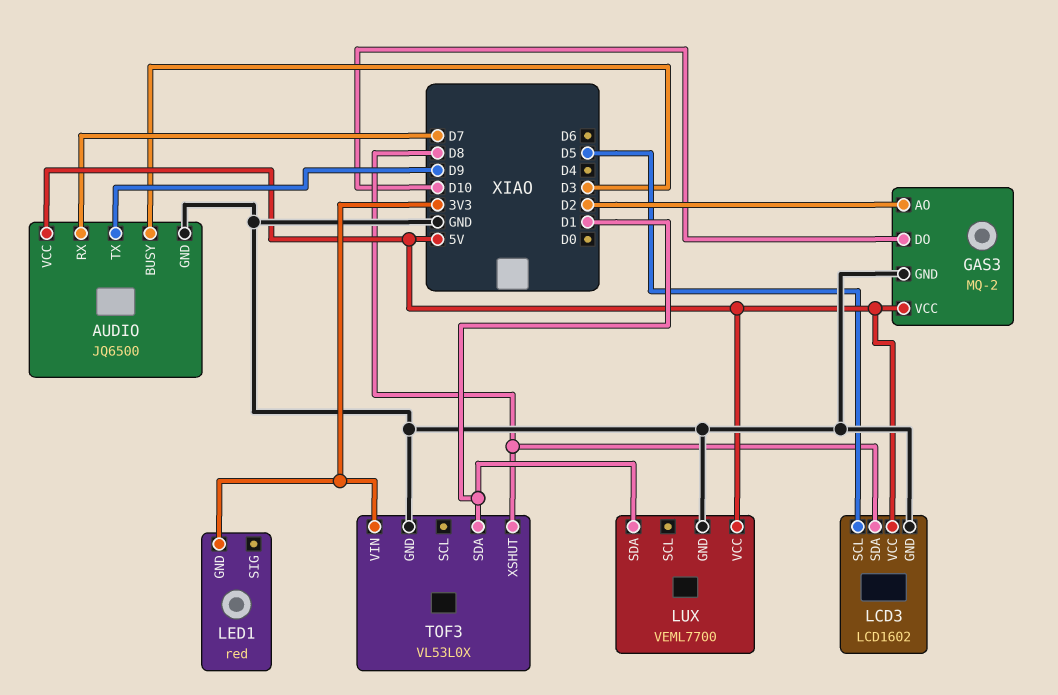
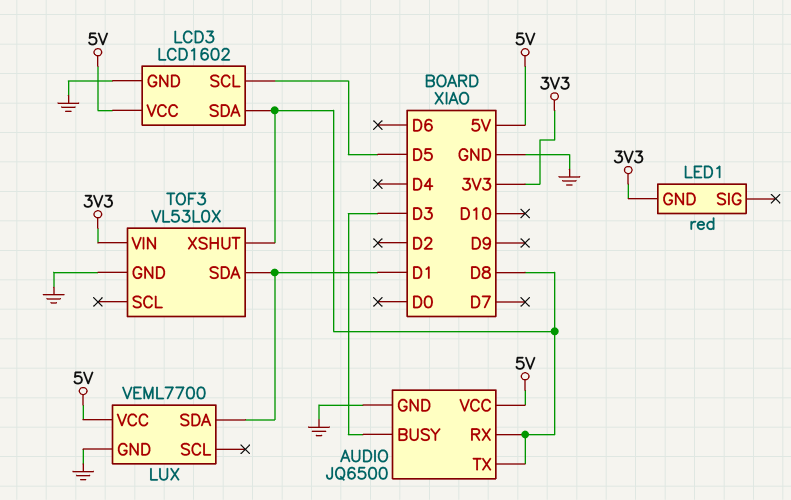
AUDIO pin RX: D7 -> D8
AUDIO pin TX: D9 -> D8
GAS3: MQ-2 -> none
GAS3 pin AO: D2 -> none
GAS3 pin DO: D10 -> none
GAS3 pin GND: GND -> none
GAS3 pin VCC: 5V -> none

